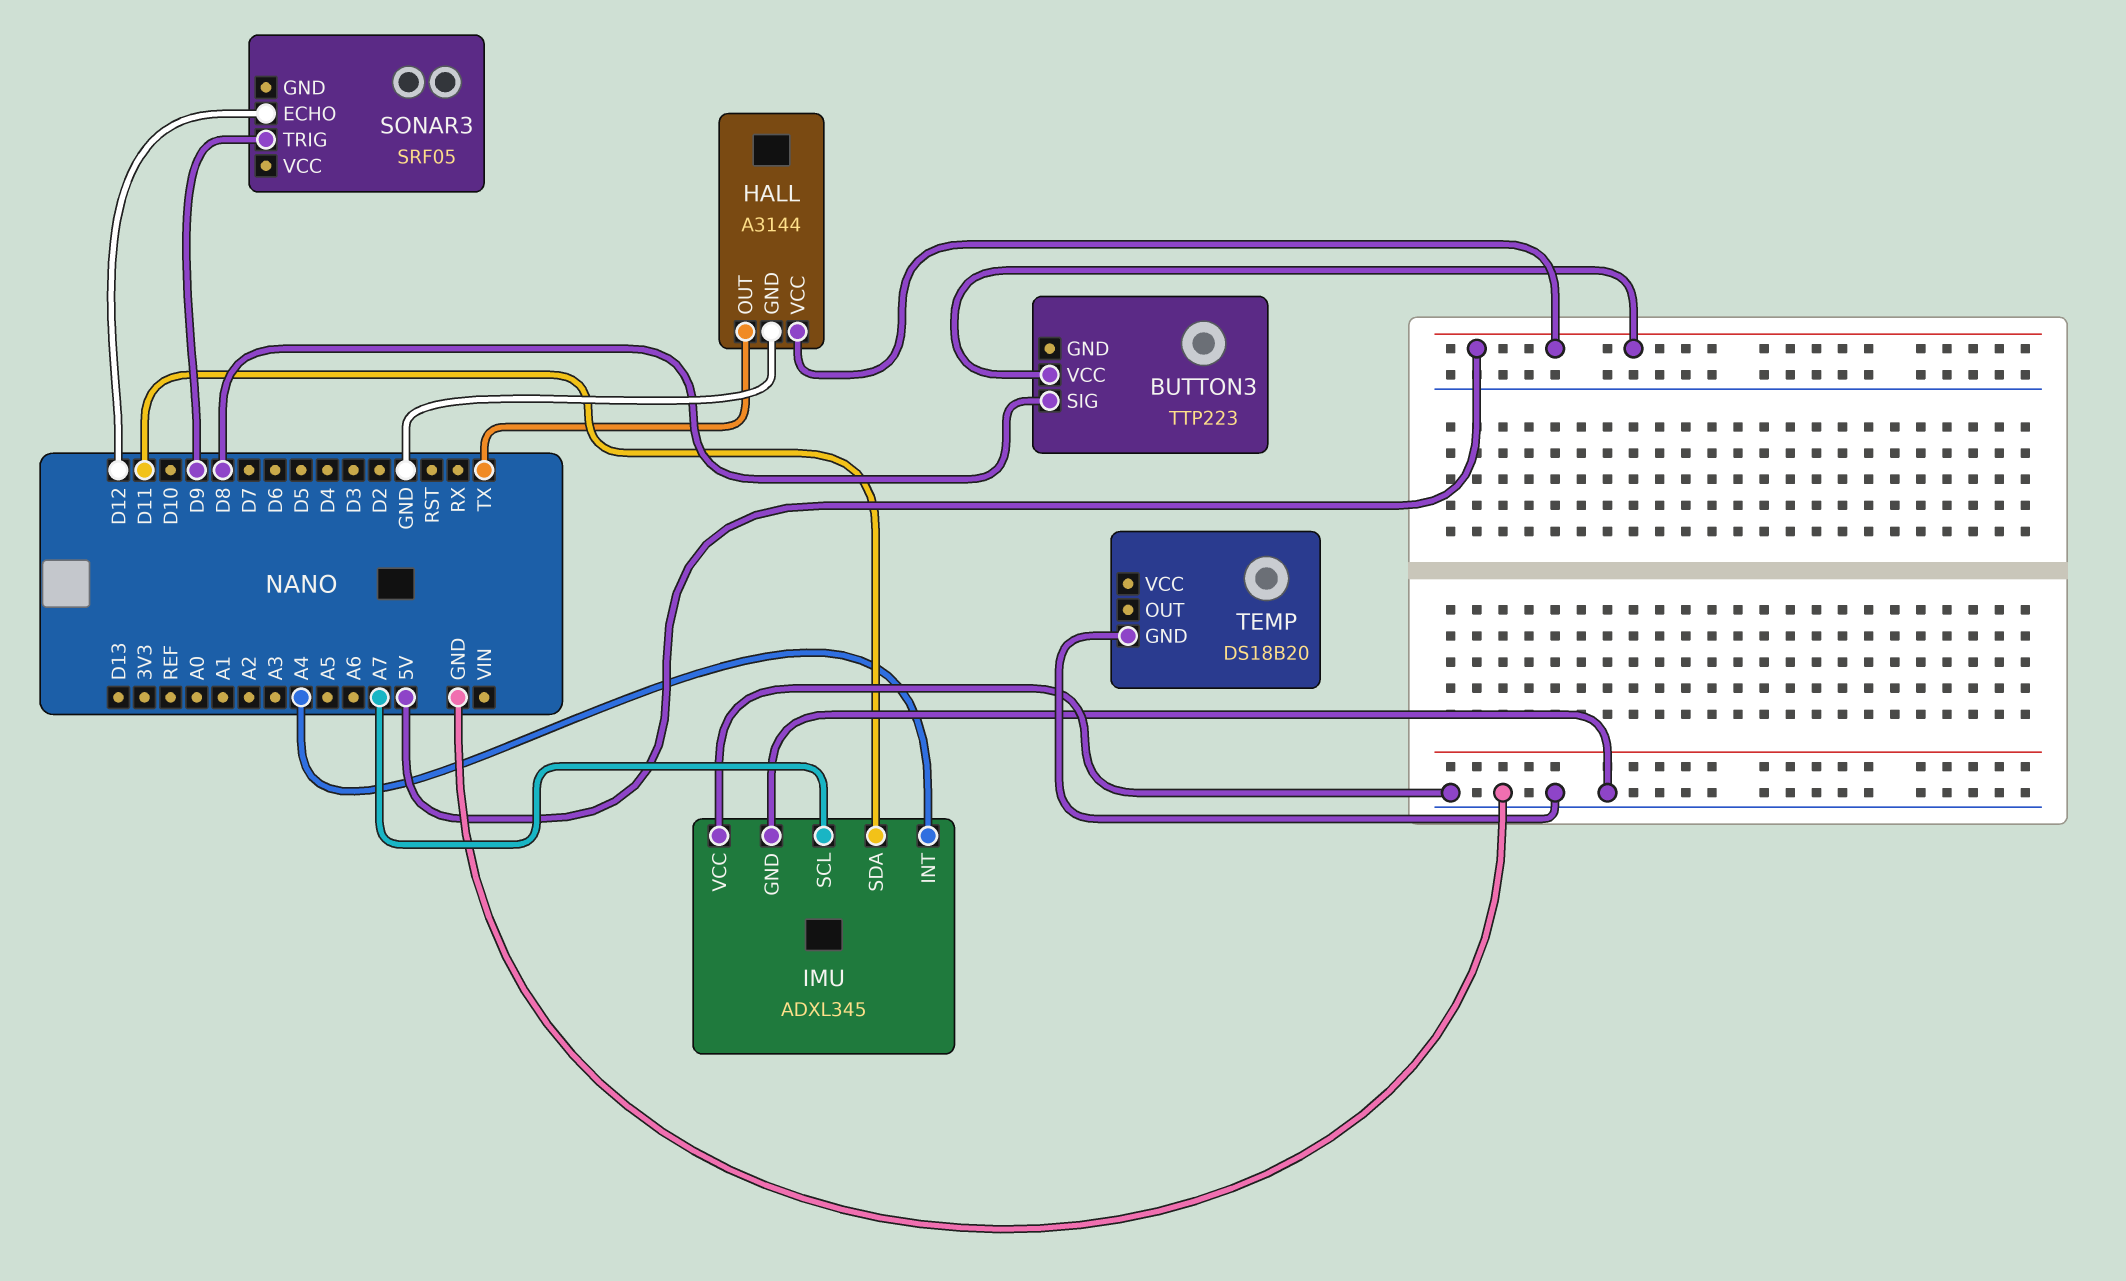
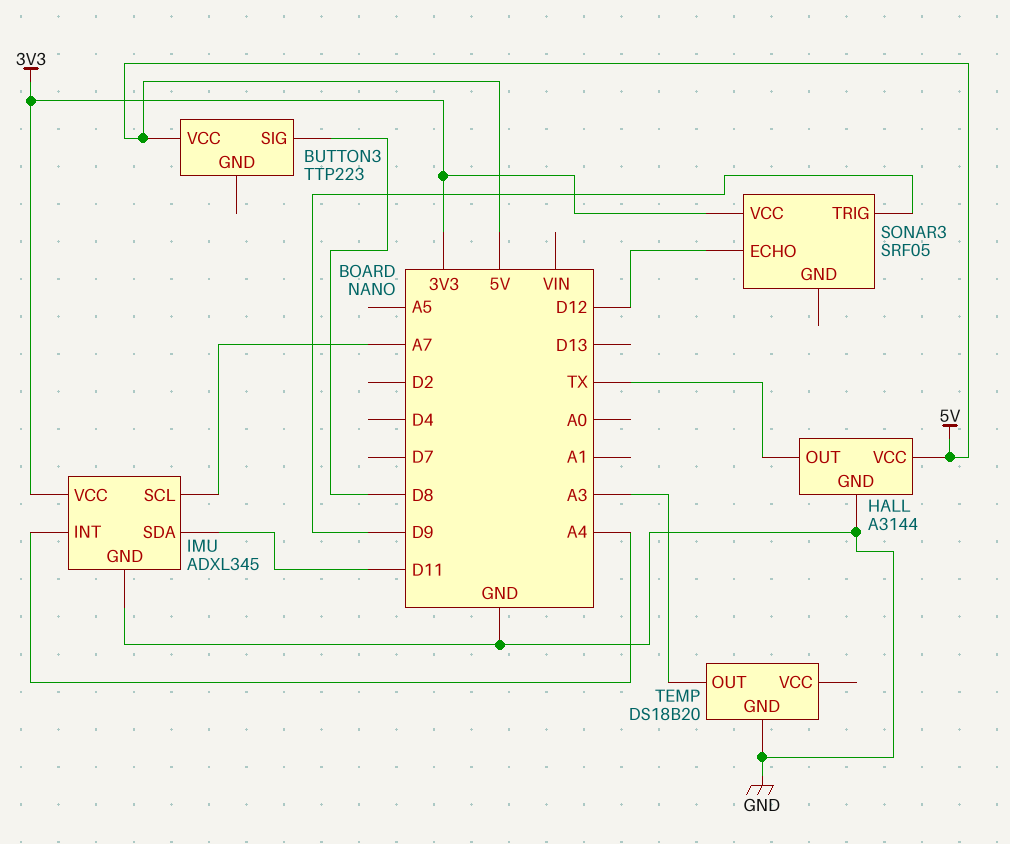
IMU pin VCC: GND -> 3V3
SONAR3 pin VCC: none -> 3V3
TEMP pin OUT: none -> A3

